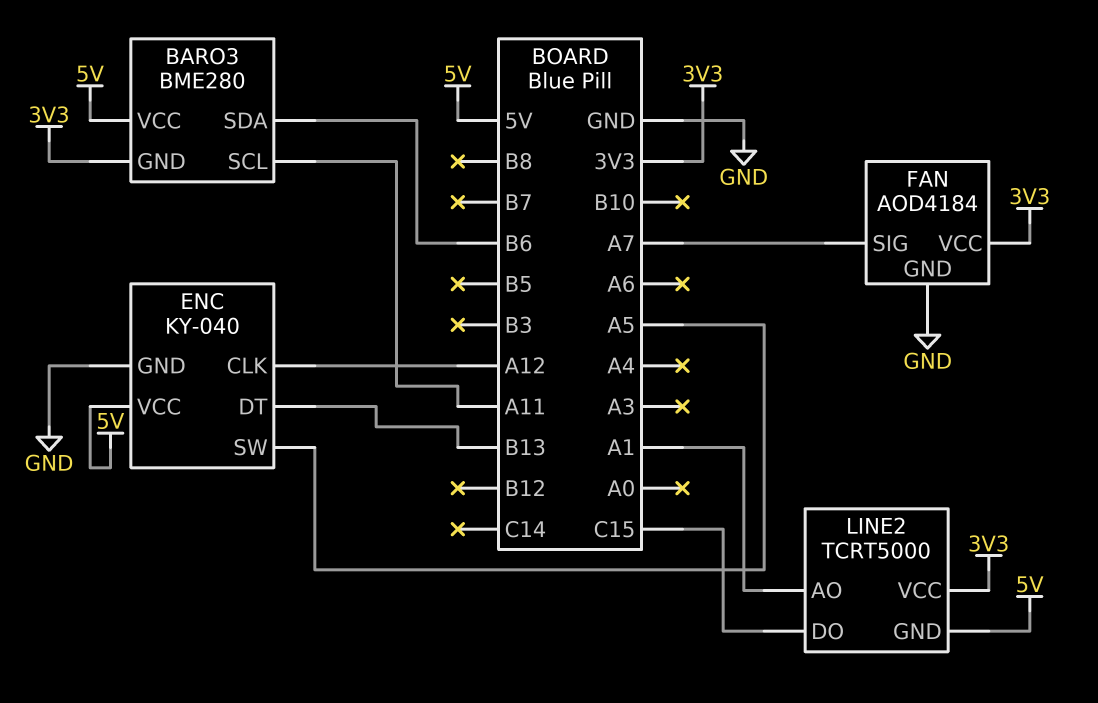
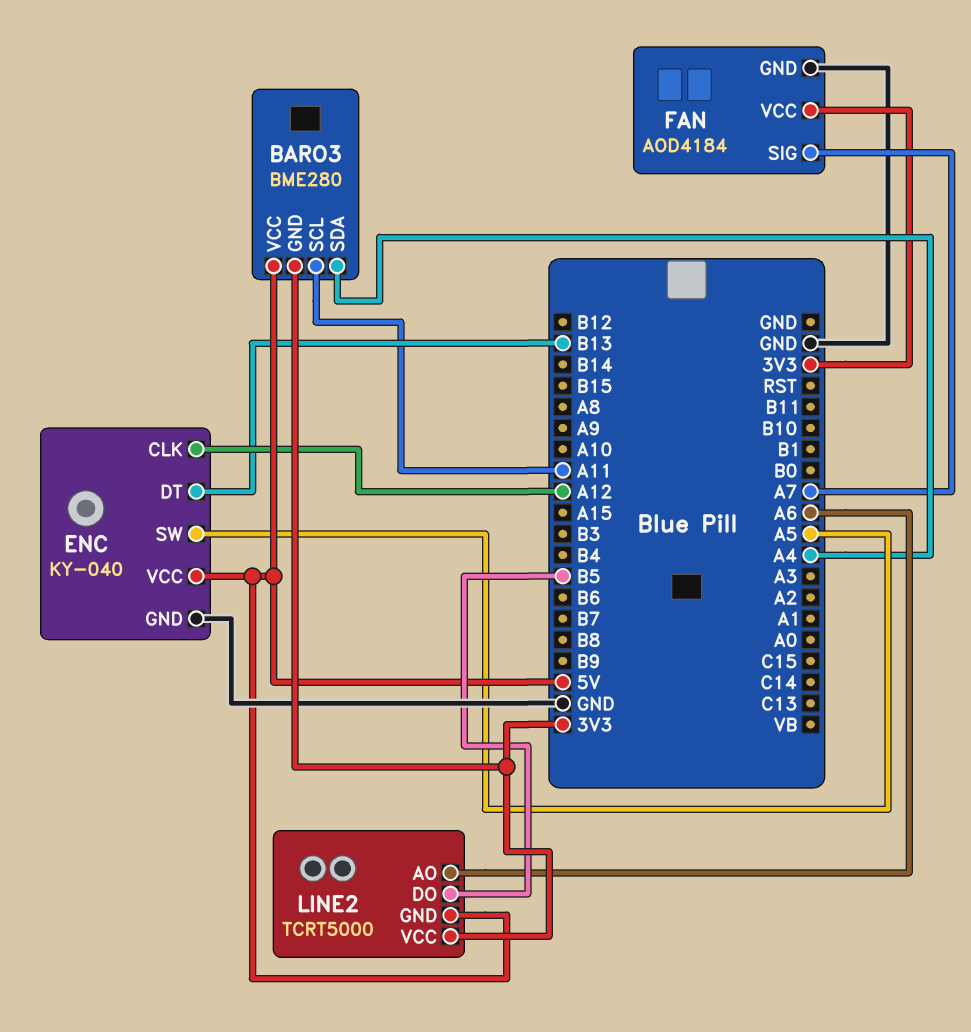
BARO3 pin SDA: B6 -> A4
LINE2 pin AO: A1 -> A6
LINE2 pin DO: C15 -> B5

